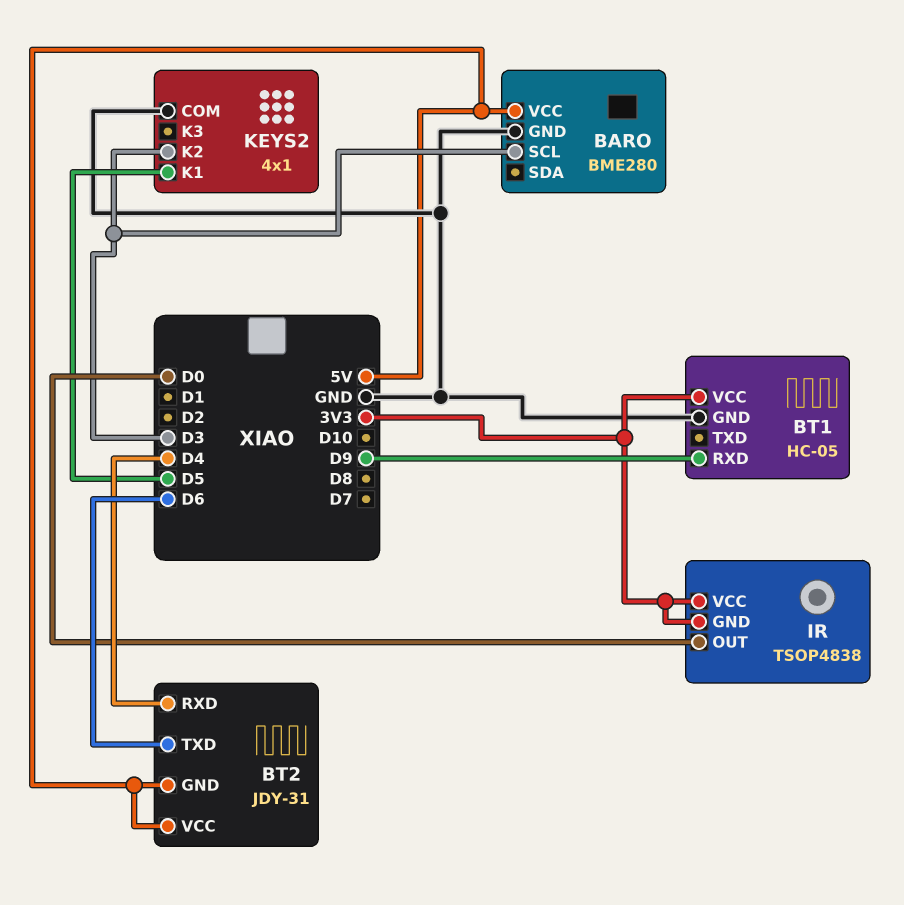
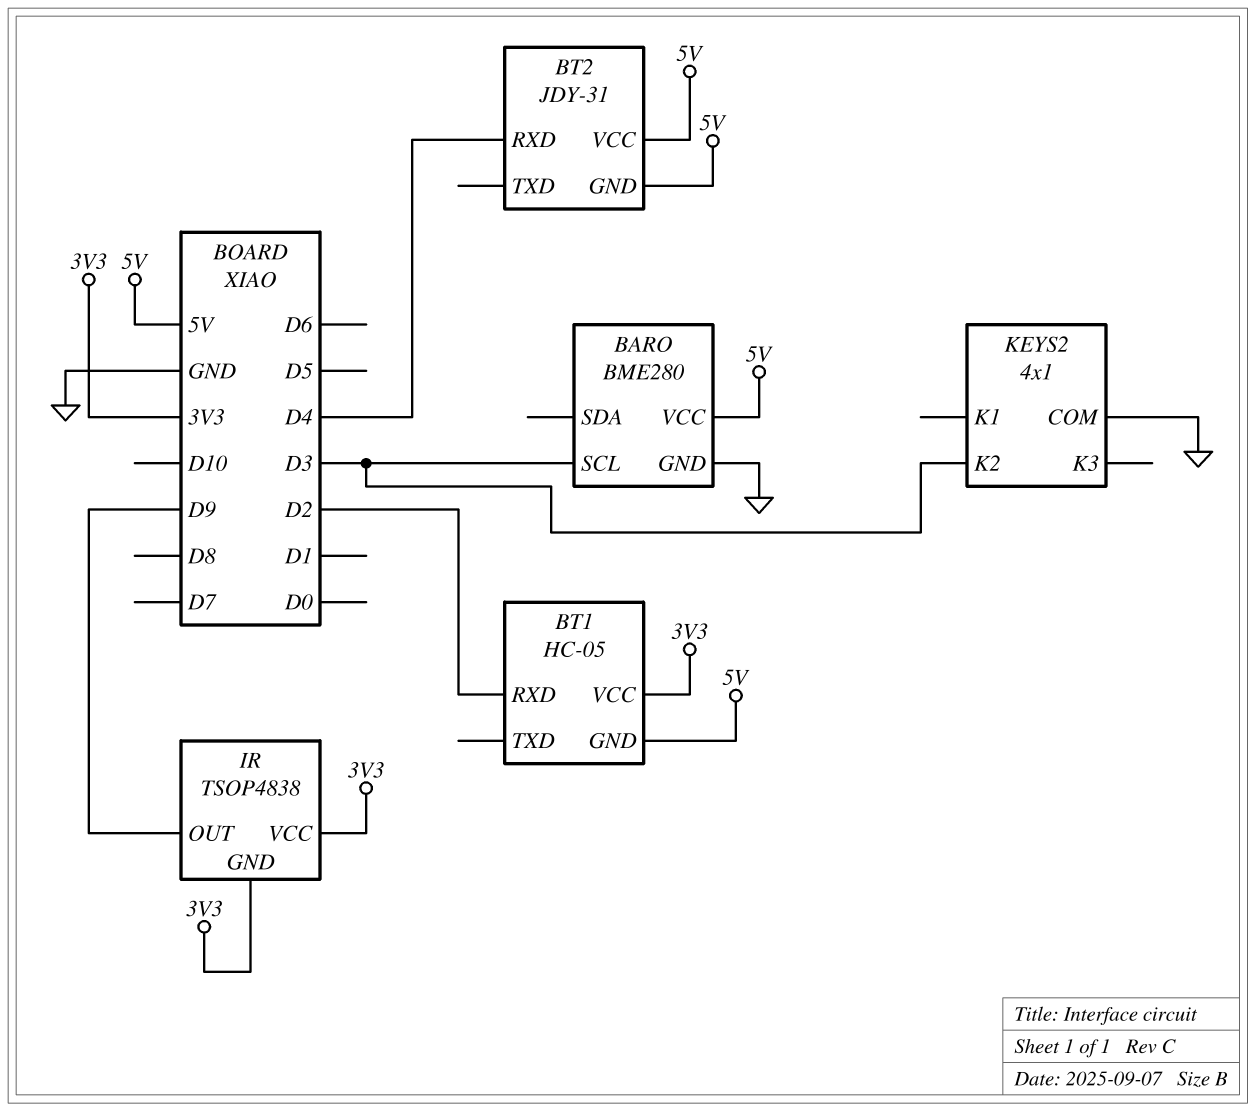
BT1 pin GND: GND -> 5V
BT1 pin RXD: D9 -> D2
BT2 pin TXD: D6 -> none
IR pin OUT: D0 -> D9
KEYS2 pin K1: D5 -> none

